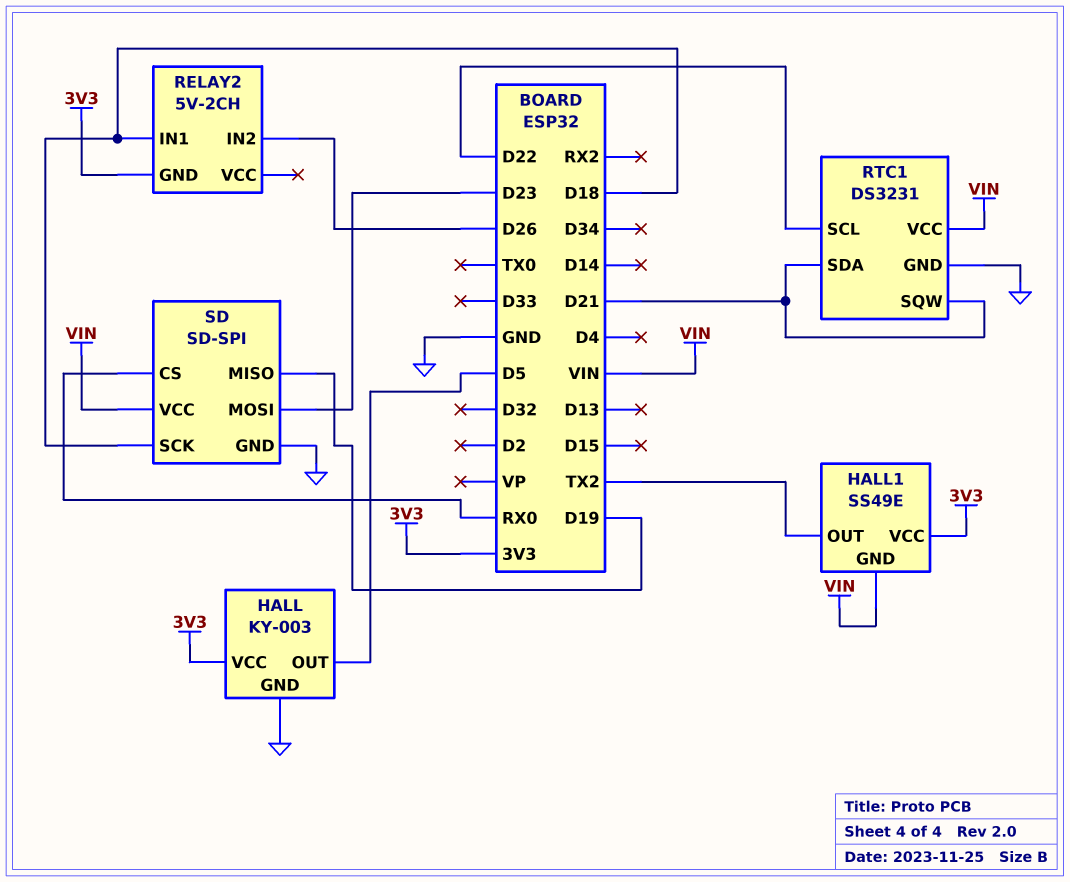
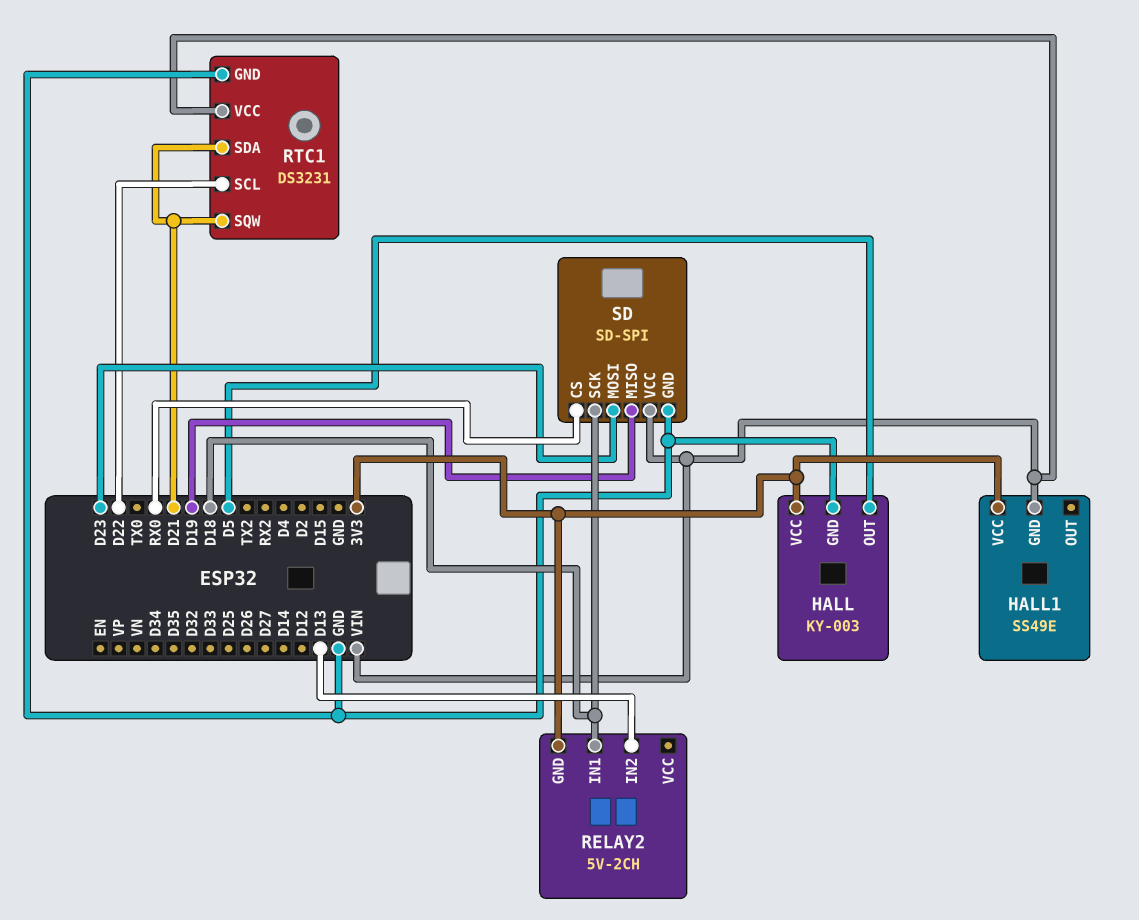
HALL1 pin OUT: TX2 -> none
RELAY2 pin IN2: D26 -> D13

